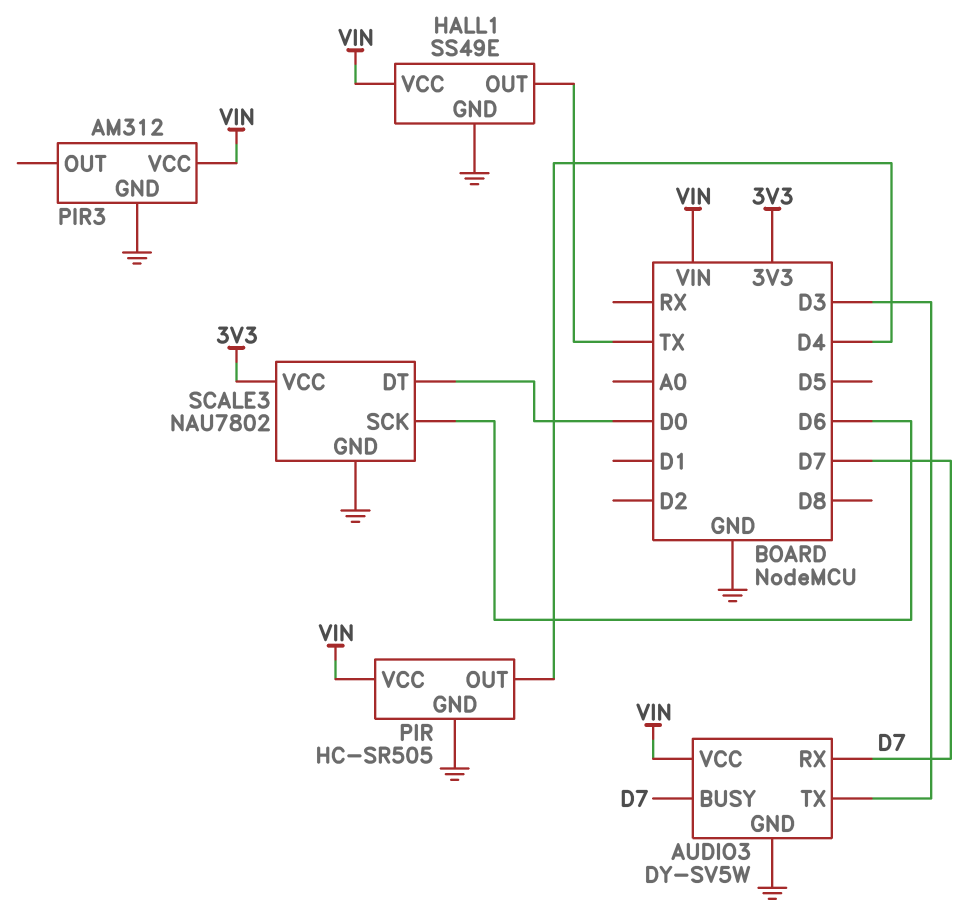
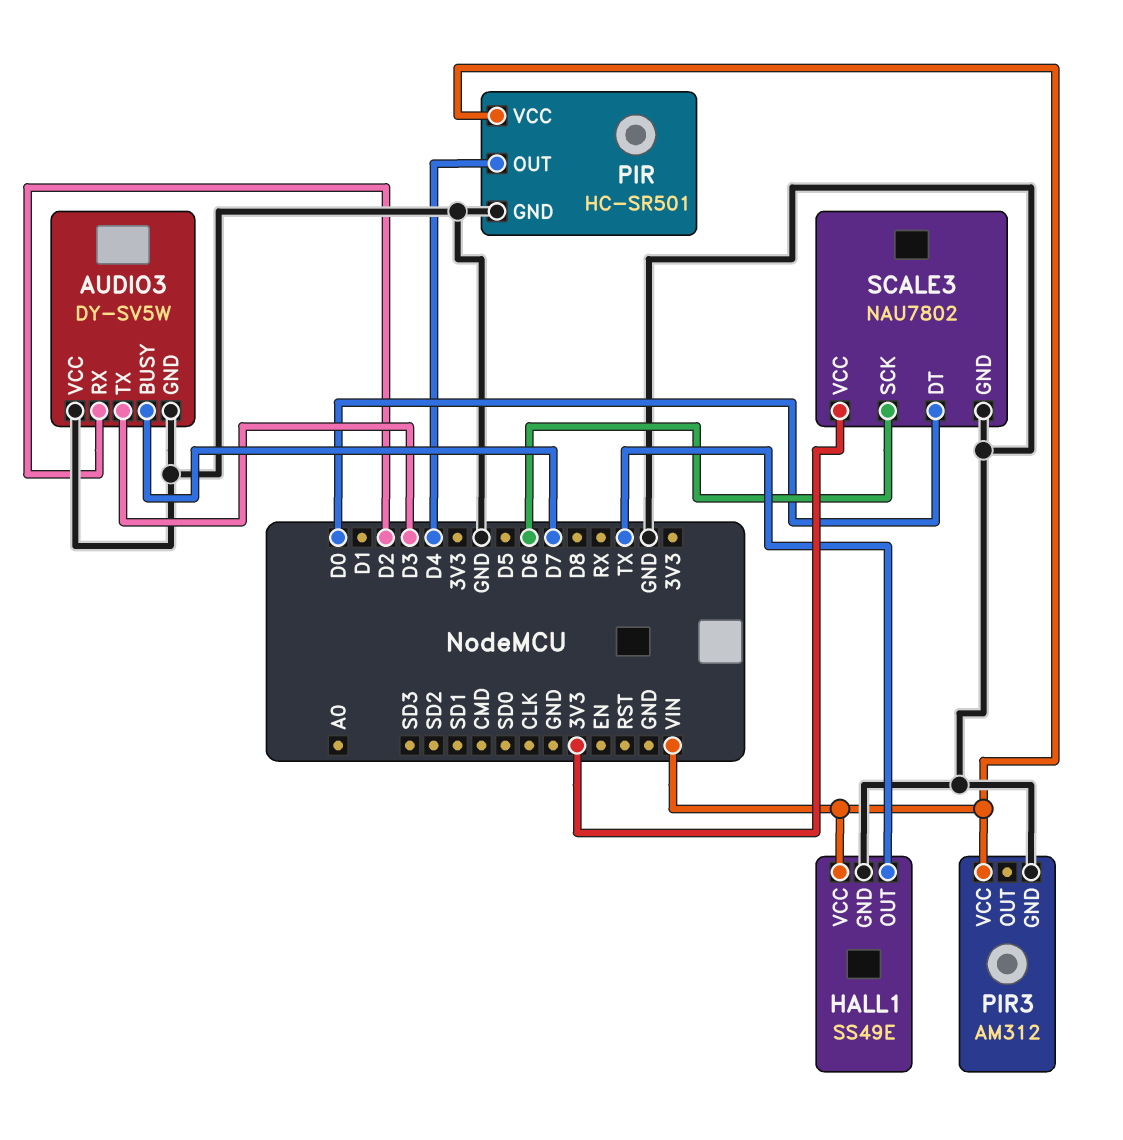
AUDIO3 pin RX: D7 -> D2
AUDIO3 pin VCC: VIN -> GND
PIR: HC-SR505 -> HC-SR501

